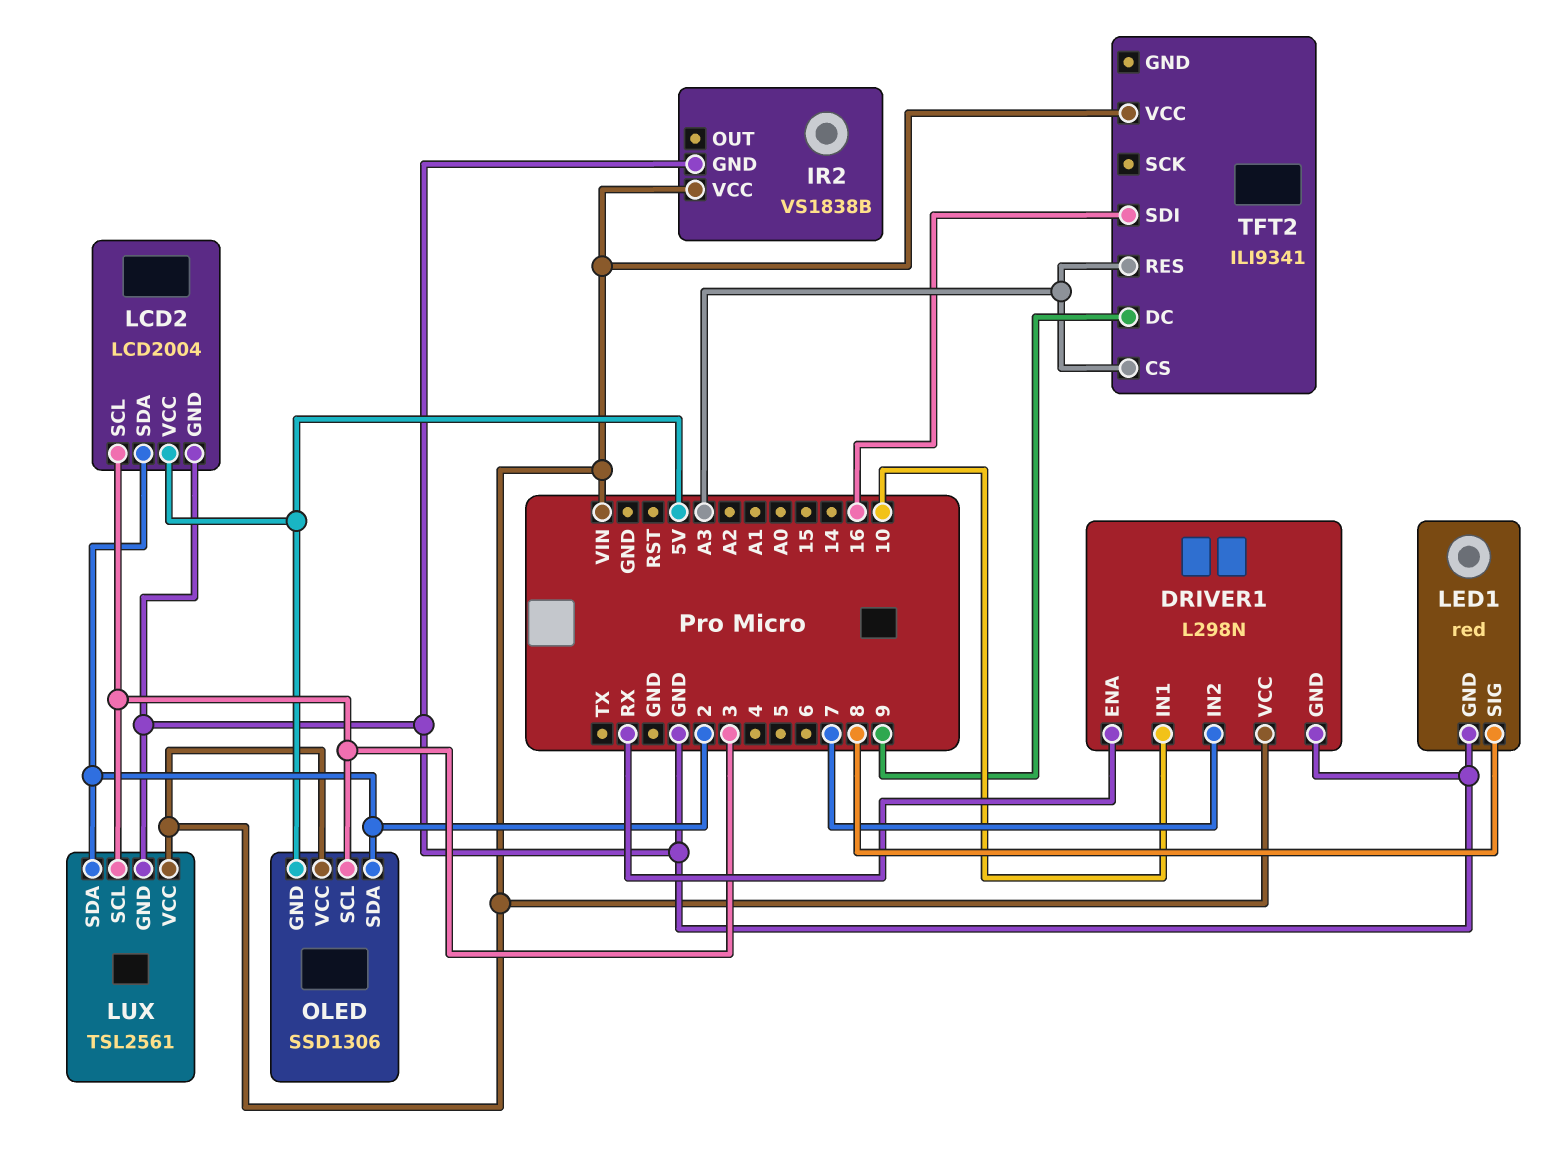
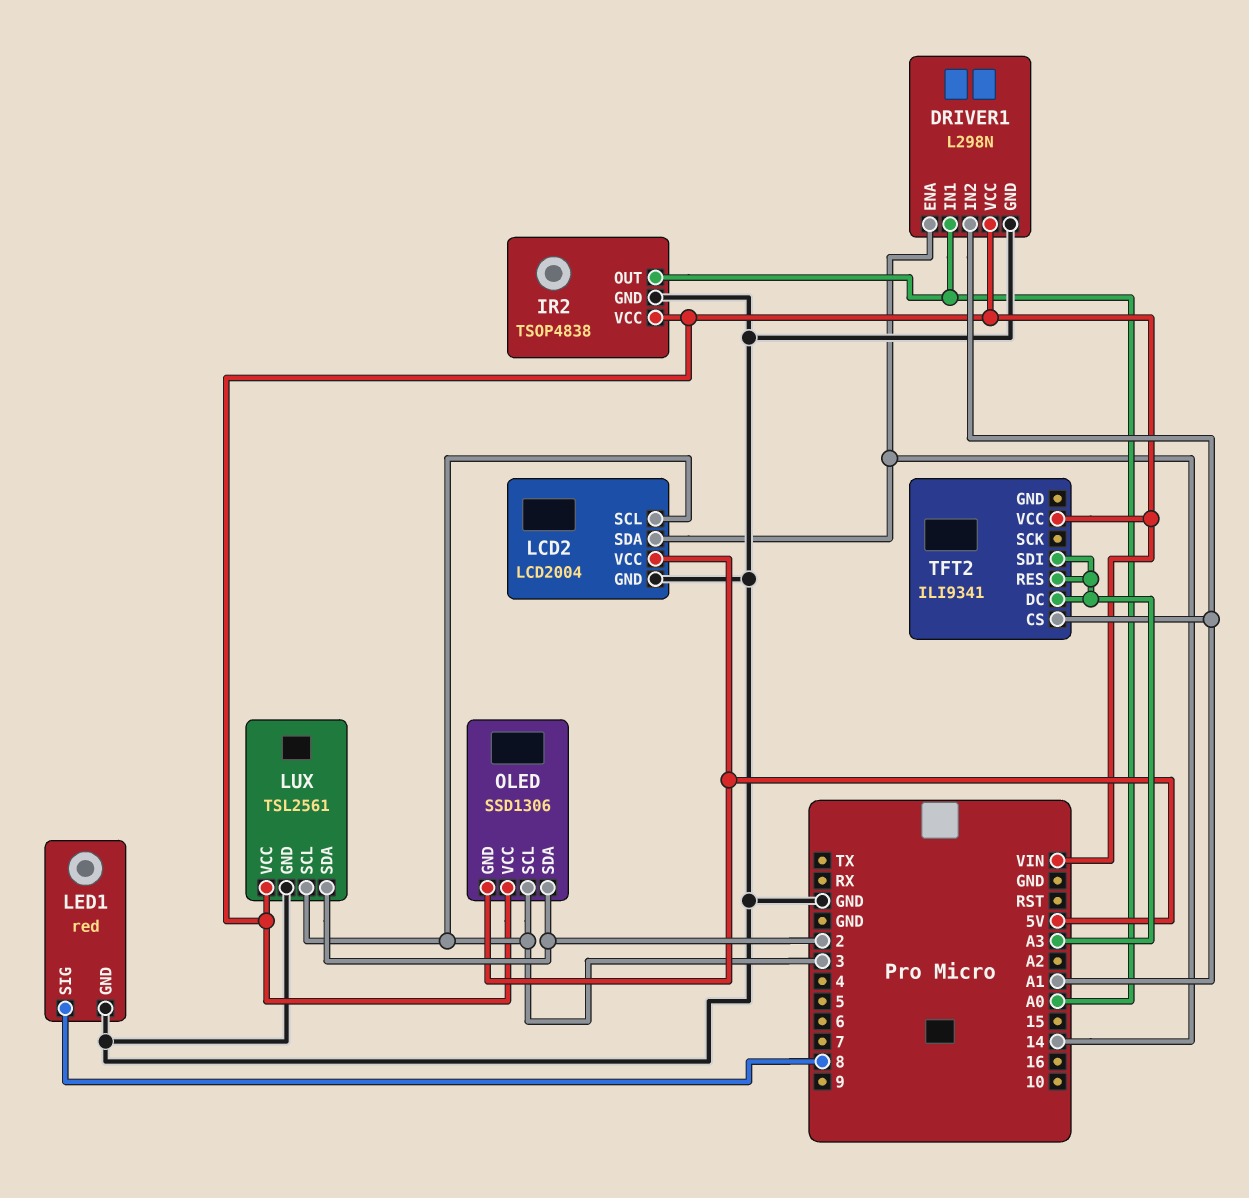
DRIVER1 pin ENA: RX -> 14
DRIVER1 pin IN1: 10 -> A0
DRIVER1 pin IN2: 7 -> A1
IR2: VS1838B -> TSOP4838
IR2 pin OUT: none -> A0
LCD2 pin SDA: 2 -> 14
TFT2 pin CS: A3 -> A1
TFT2 pin DC: 9 -> A3
TFT2 pin SDI: 16 -> A3

